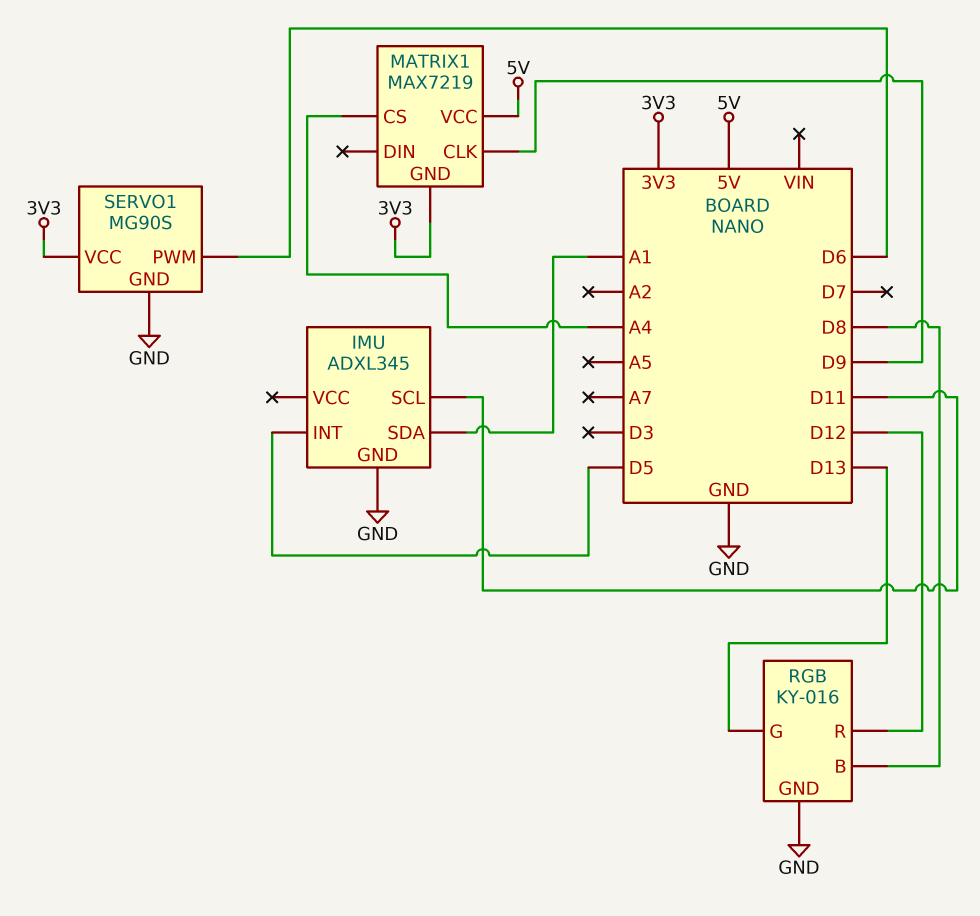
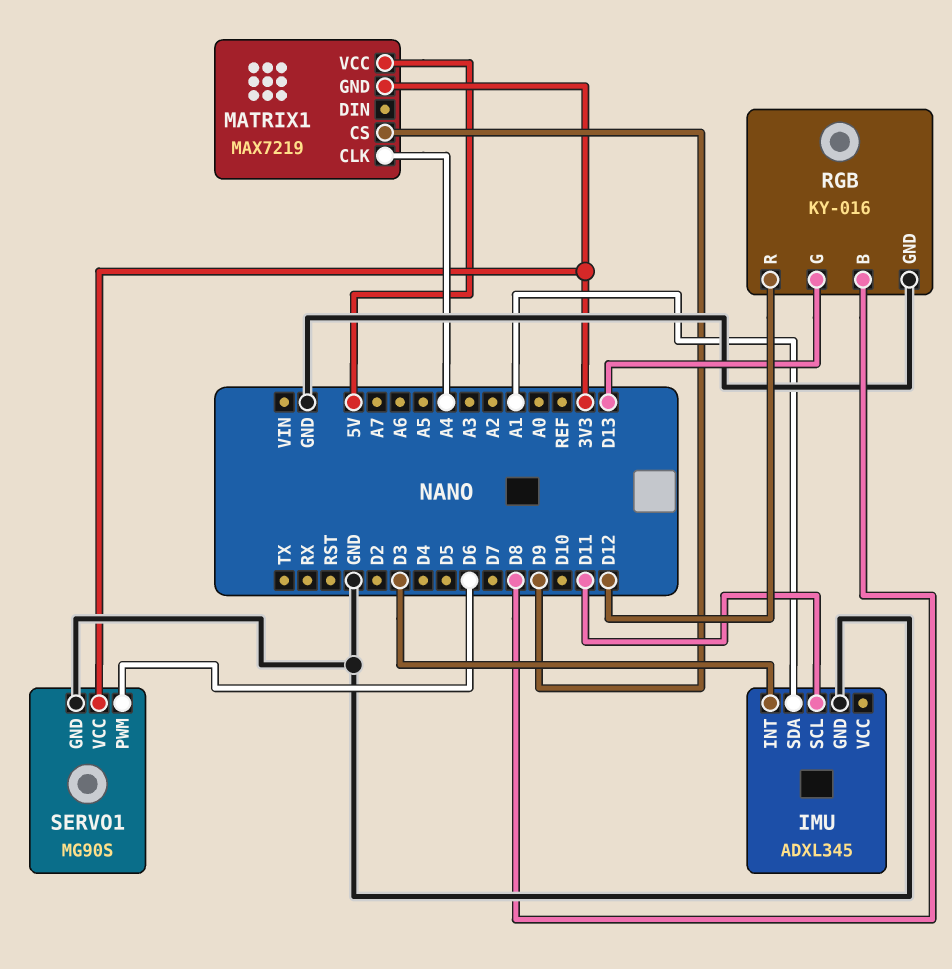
IMU pin INT: D5 -> D3
MATRIX1 pin CLK: D9 -> A4
MATRIX1 pin CS: A4 -> D9

